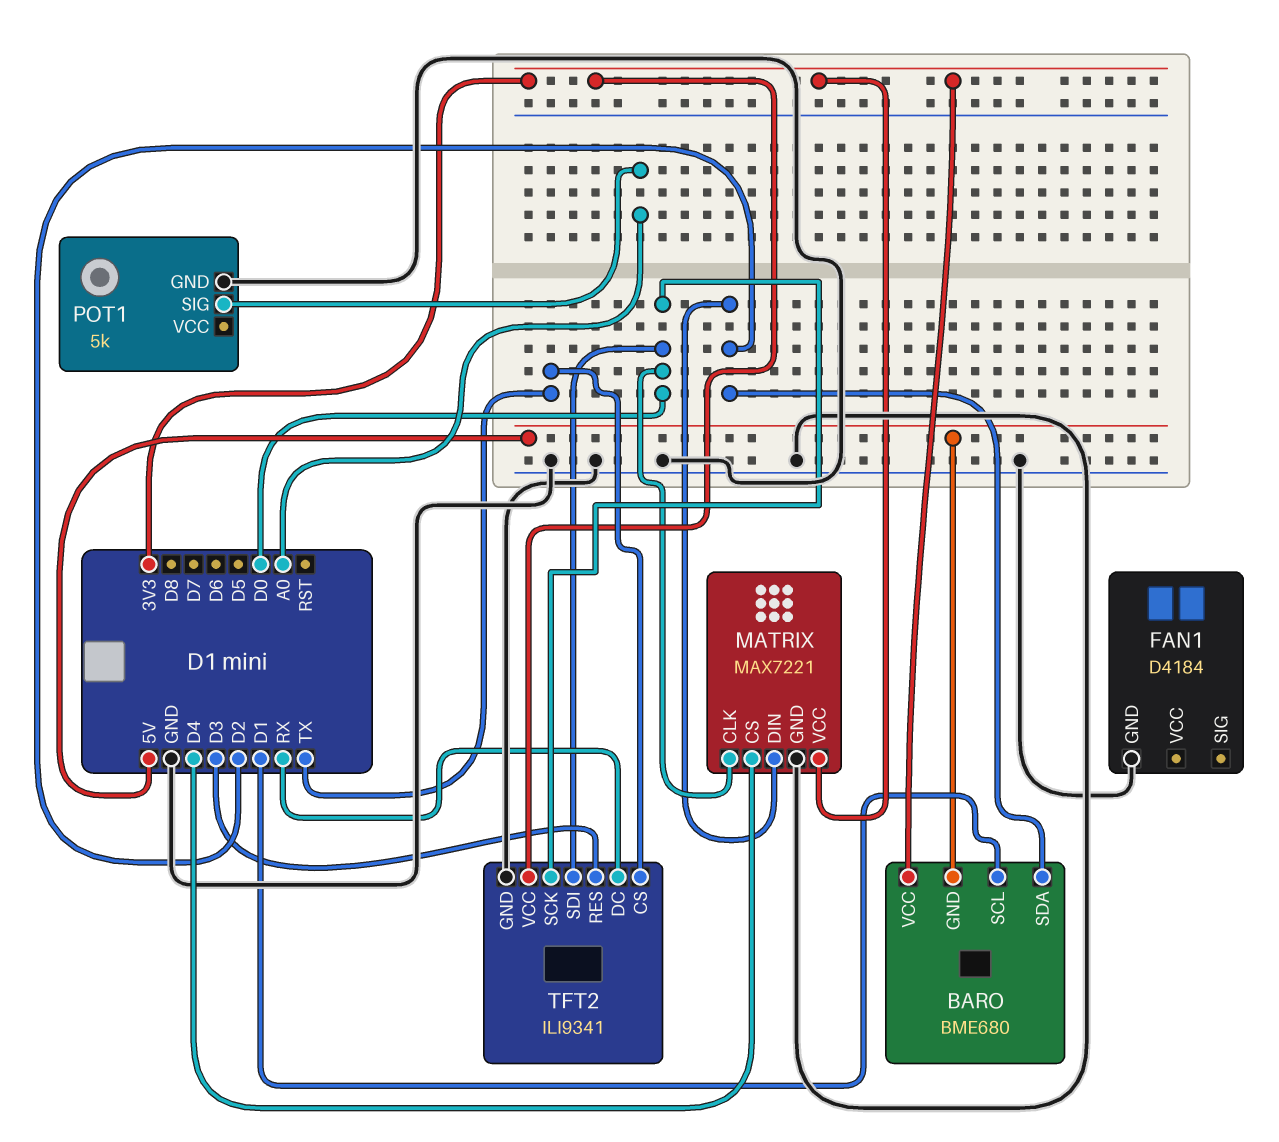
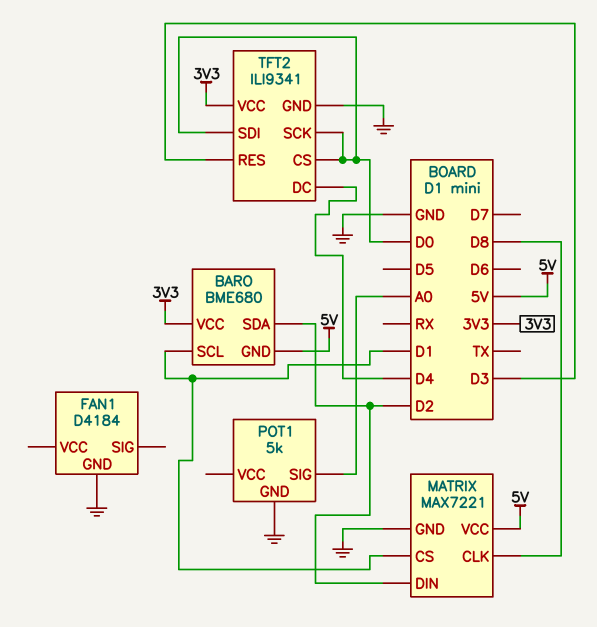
MATRIX pin CLK: D0 -> D8
MATRIX pin CS: D4 -> D1
MATRIX pin VCC: 3V3 -> 5V
TFT2 pin CS: TX -> D0
TFT2 pin DC: RX -> D4

